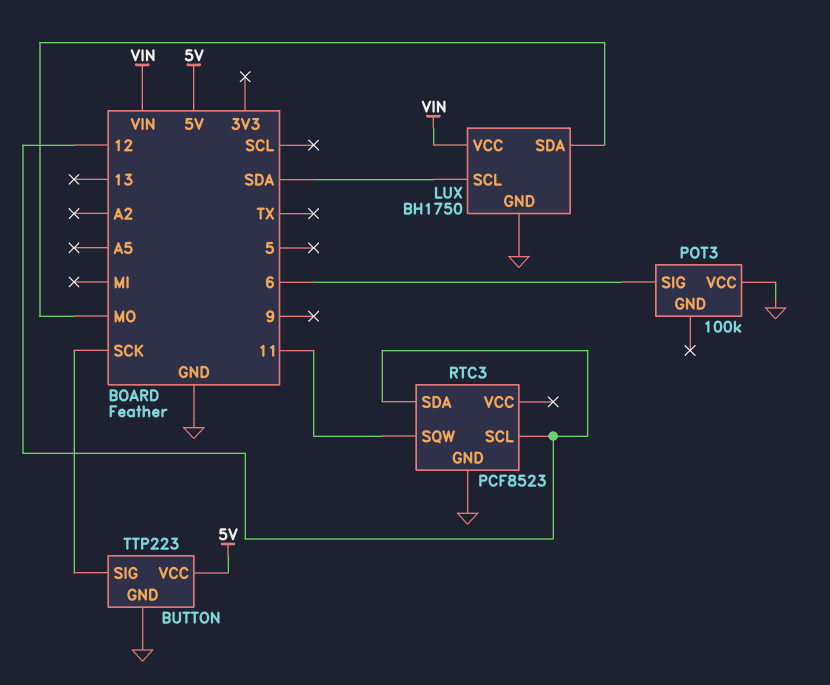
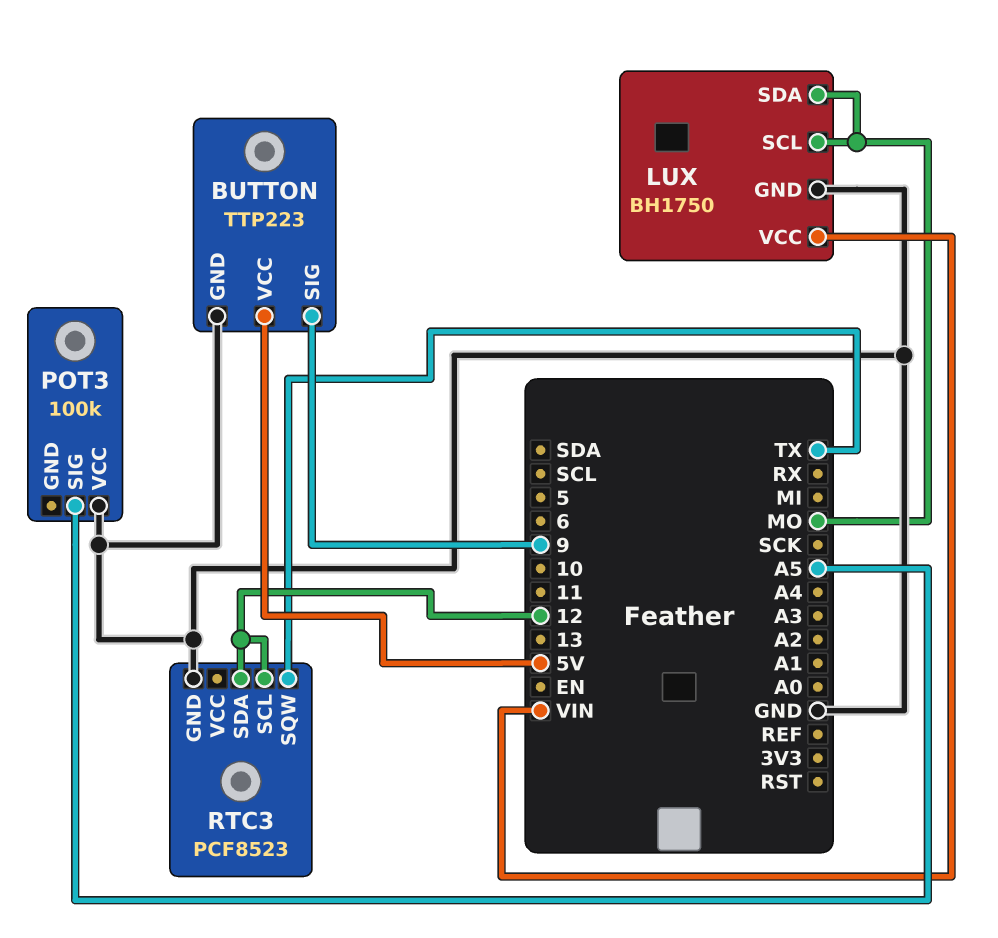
BUTTON pin SIG: SCK -> 9
LUX pin SCL: SDA -> MO
POT3 pin SIG: 6 -> A5
RTC3 pin SQW: 11 -> TX

